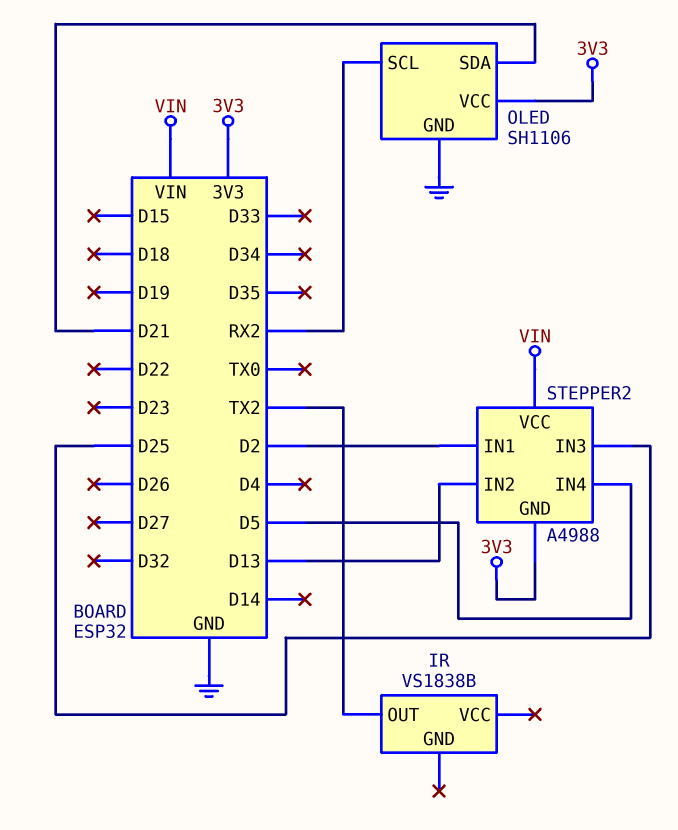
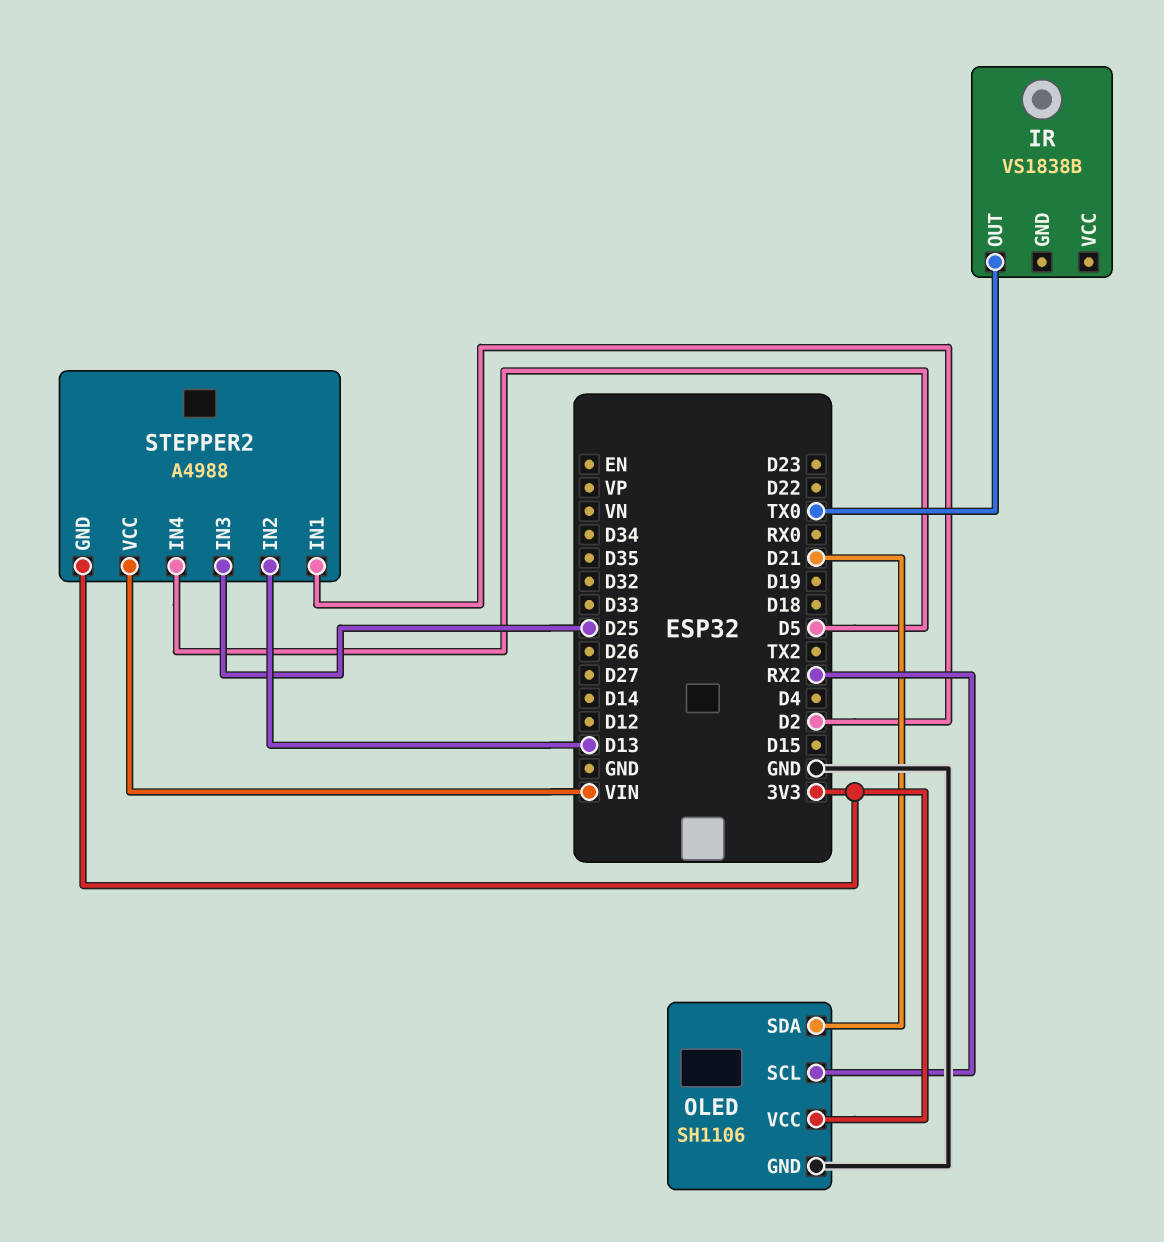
IR pin OUT: TX2 -> TX0

